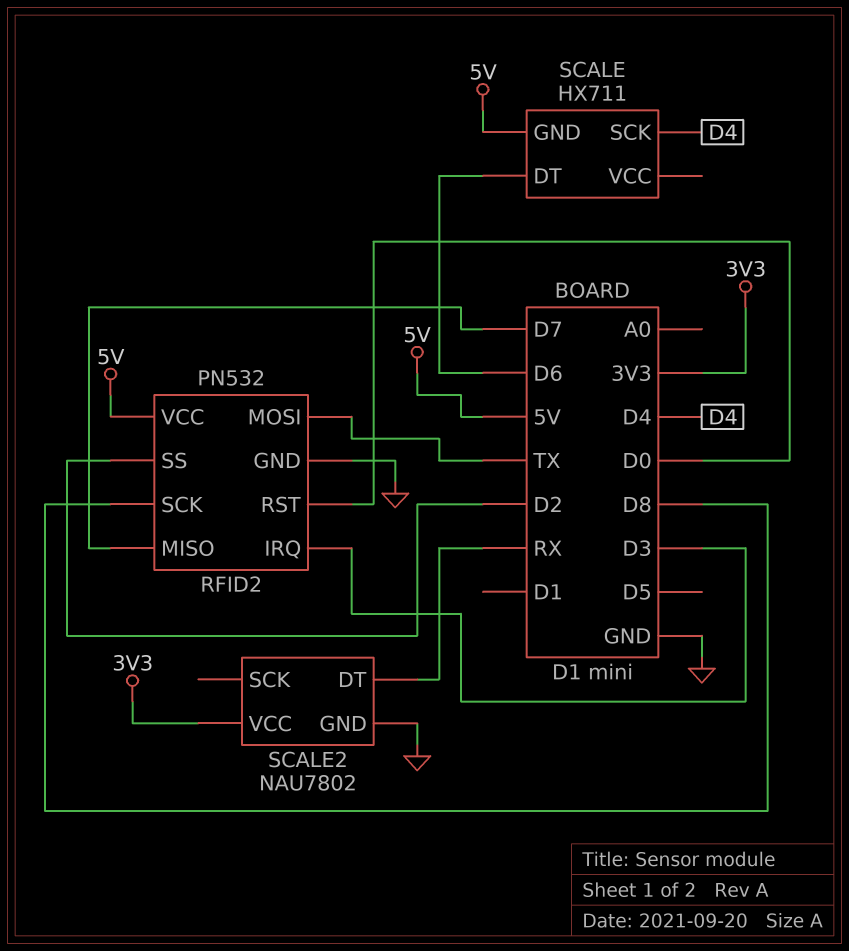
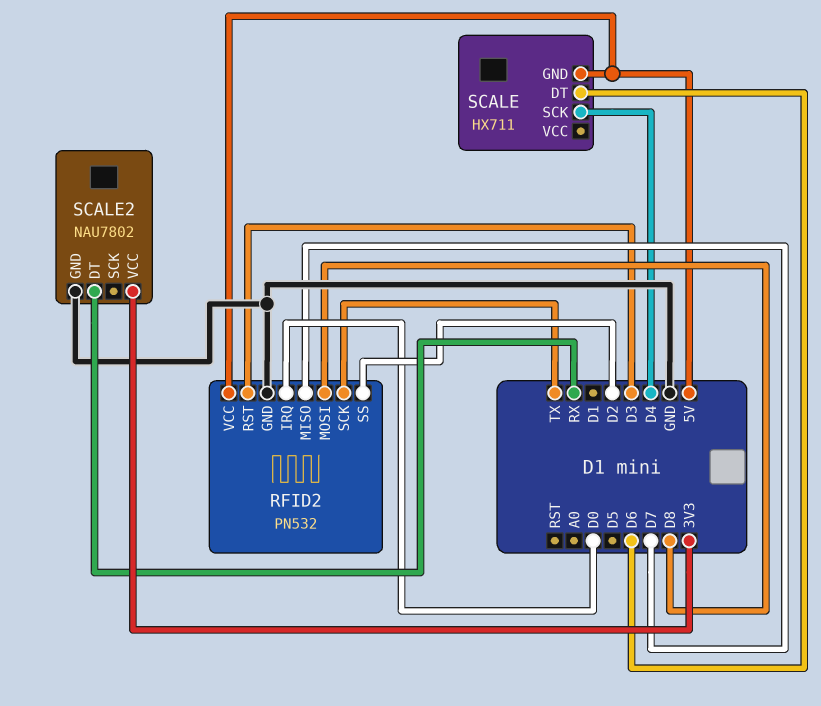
RFID2 pin IRQ: D3 -> D0
RFID2 pin MOSI: TX -> D8
RFID2 pin RST: D0 -> D3
RFID2 pin SCK: D8 -> TX

